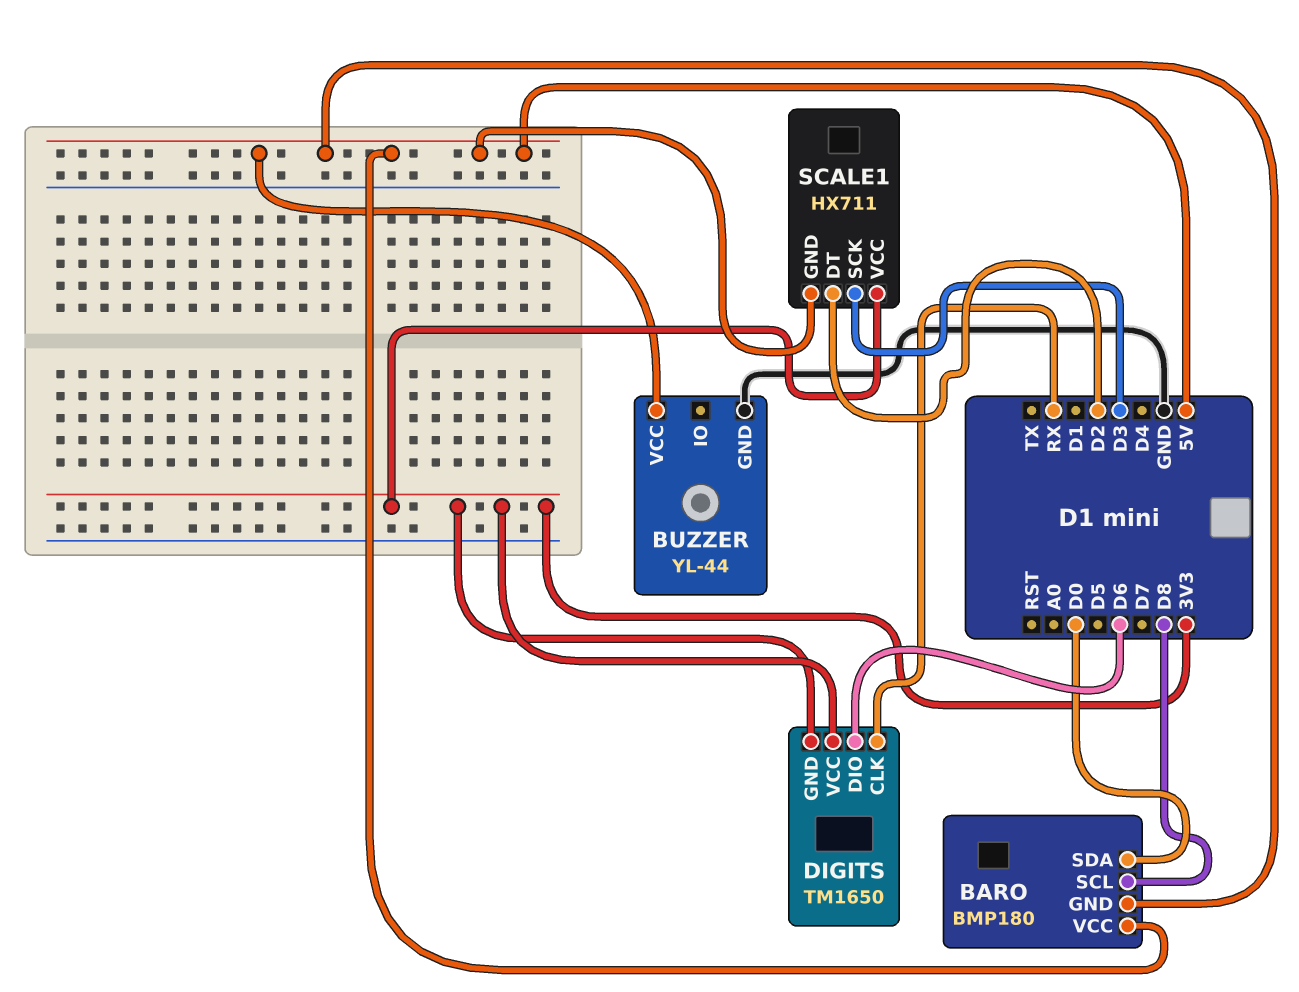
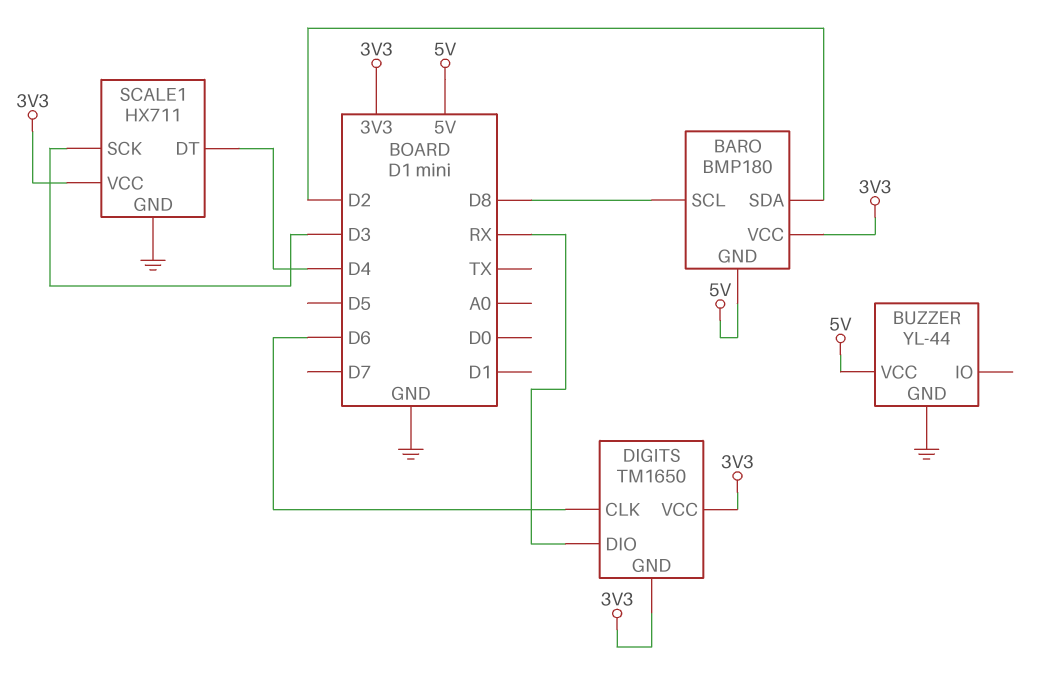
BARO pin SDA: D0 -> D2
BARO pin VCC: 5V -> 3V3
DIGITS pin CLK: RX -> D6
DIGITS pin DIO: D6 -> RX
SCALE1 pin DT: D2 -> D4
SCALE1 pin GND: 5V -> GND

